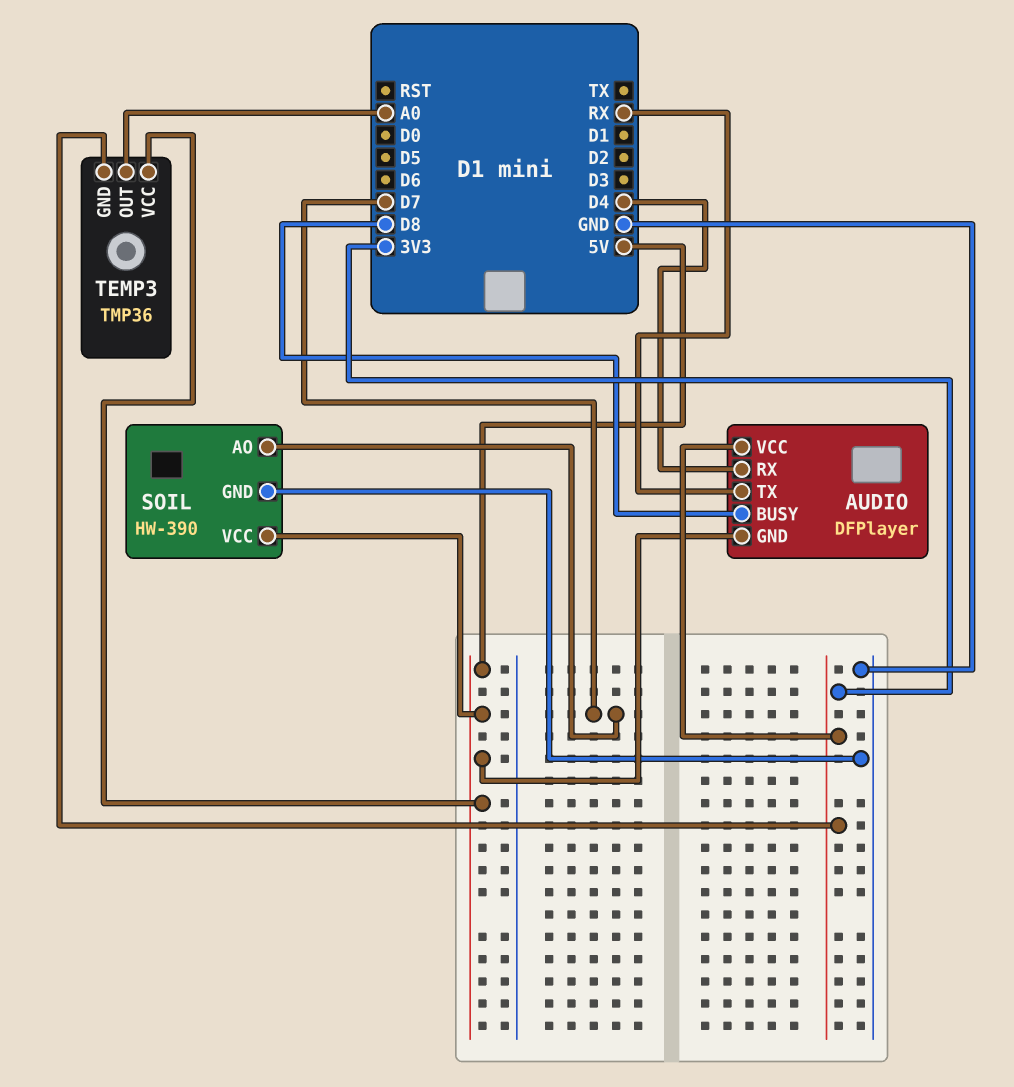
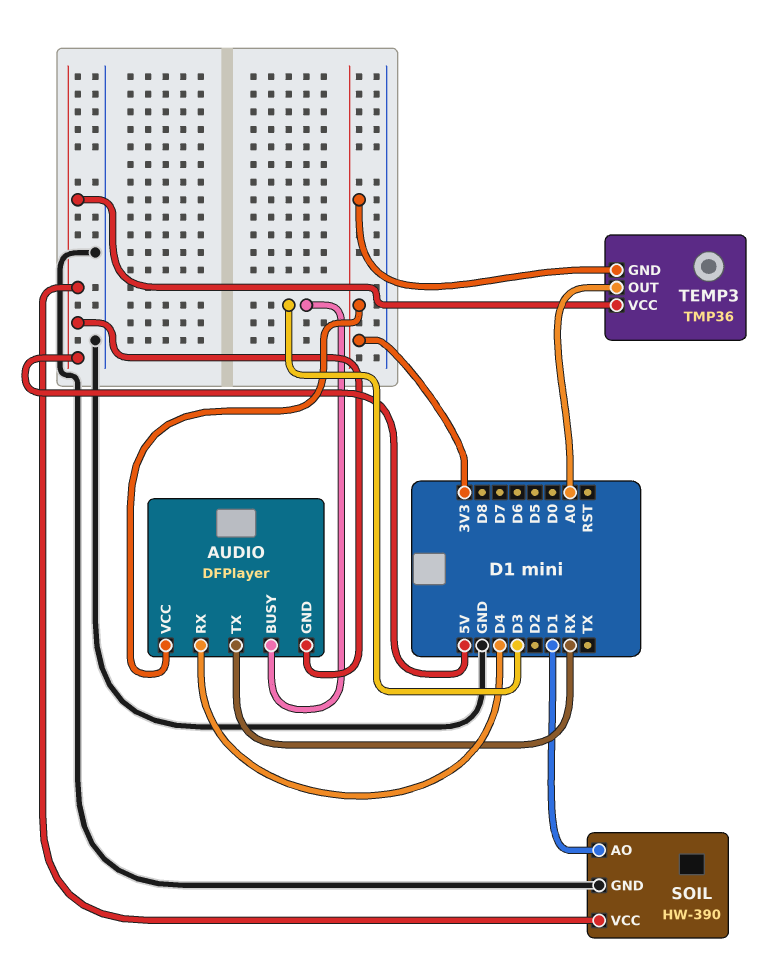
AUDIO pin BUSY: D8 -> D3
SOIL pin AO: D7 -> D1

